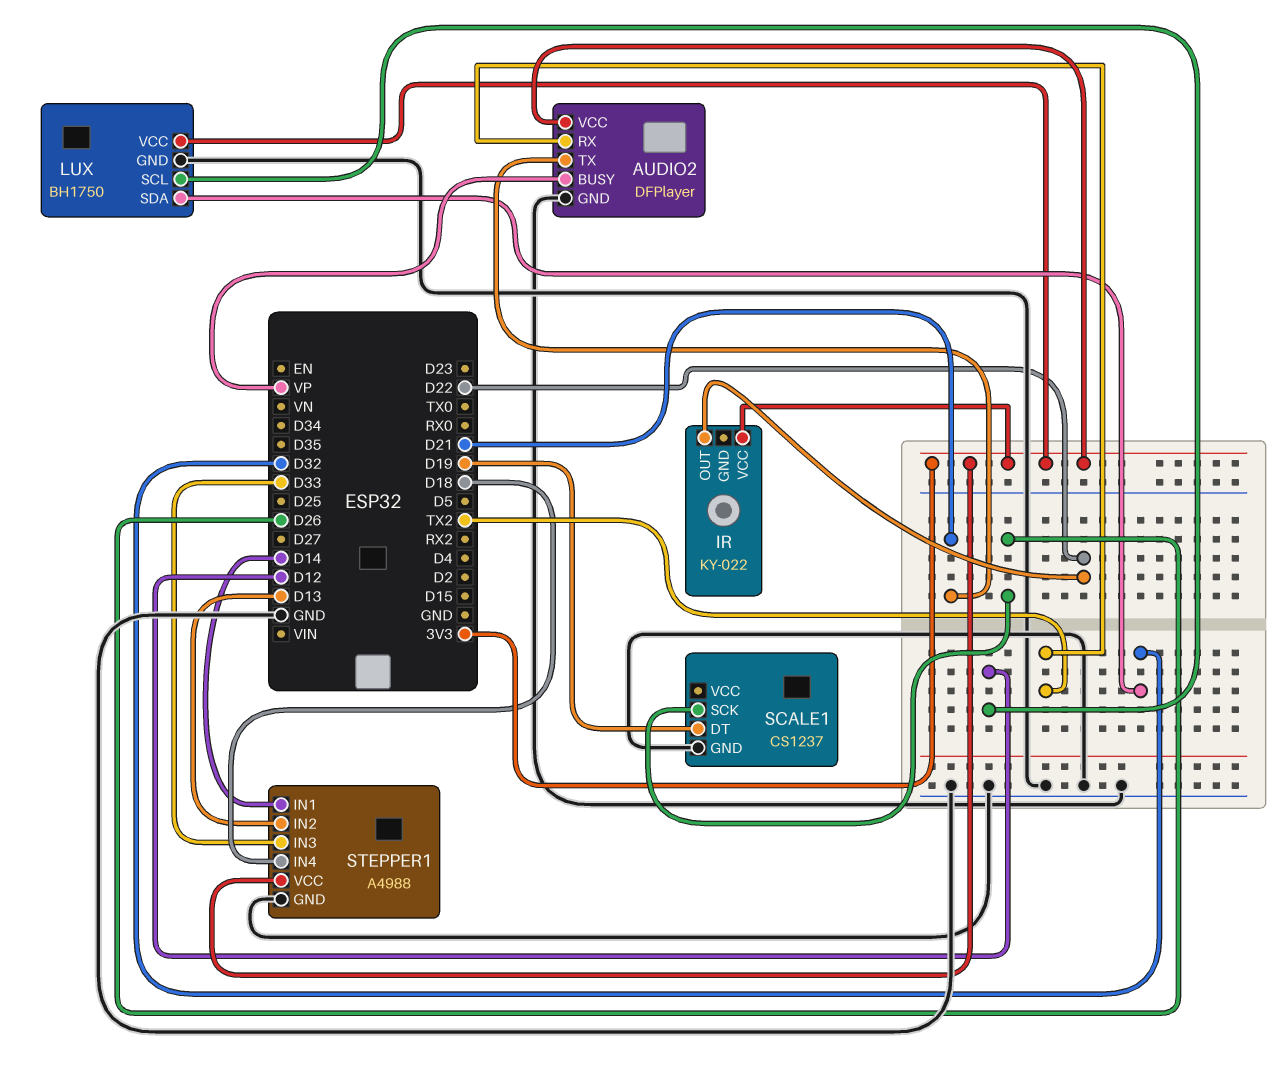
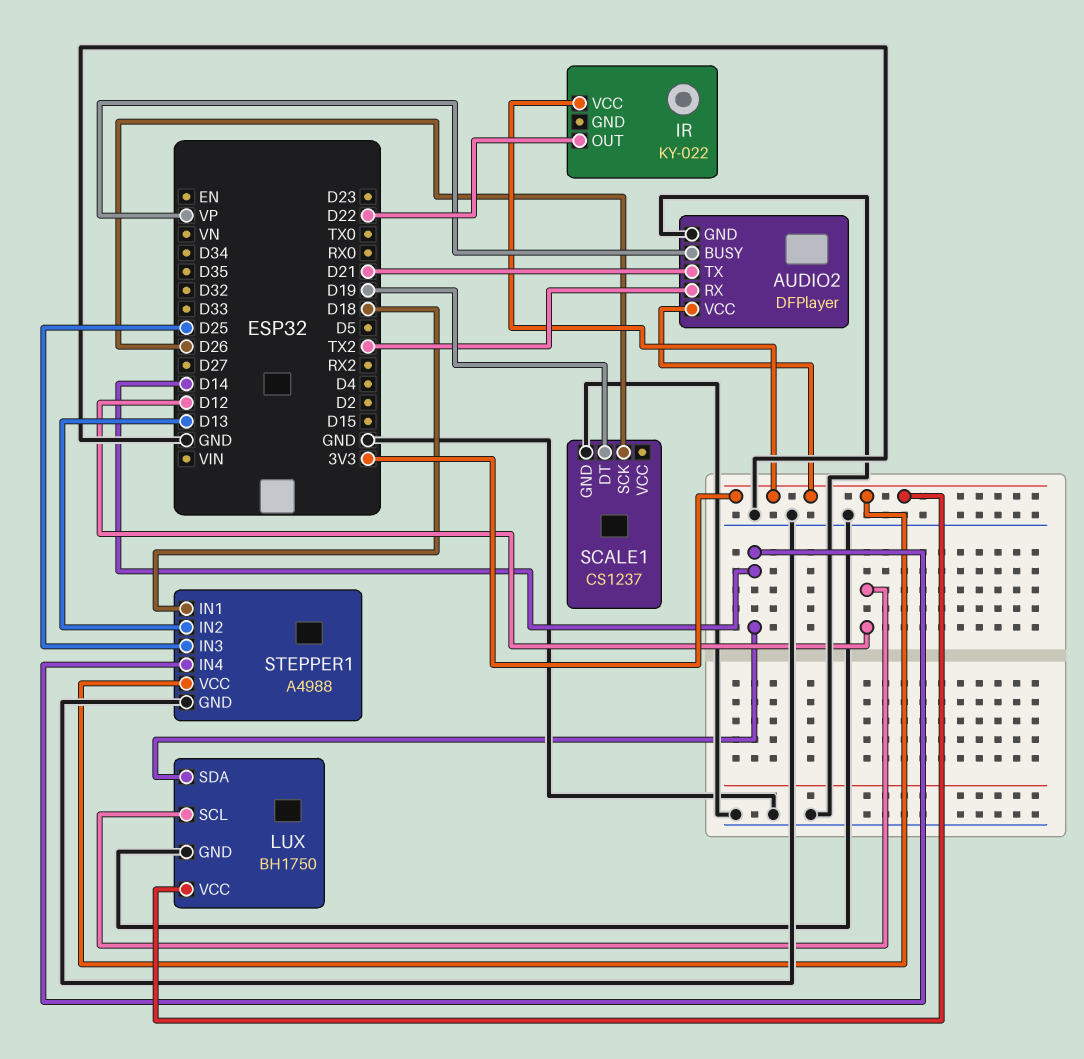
LUX pin SDA: D32 -> D14
STEPPER1 pin IN1: D14 -> D18
STEPPER1 pin IN3: D33 -> D25
STEPPER1 pin IN4: D18 -> D14

